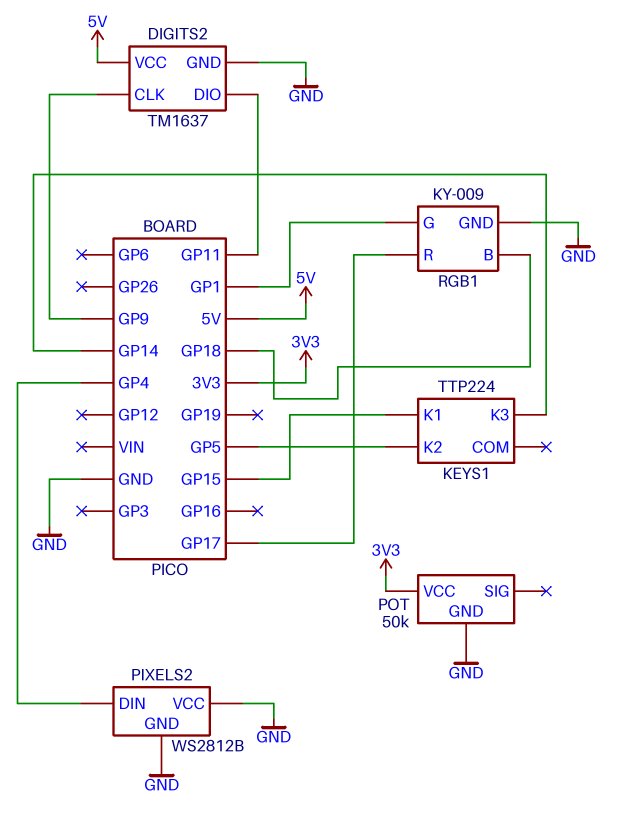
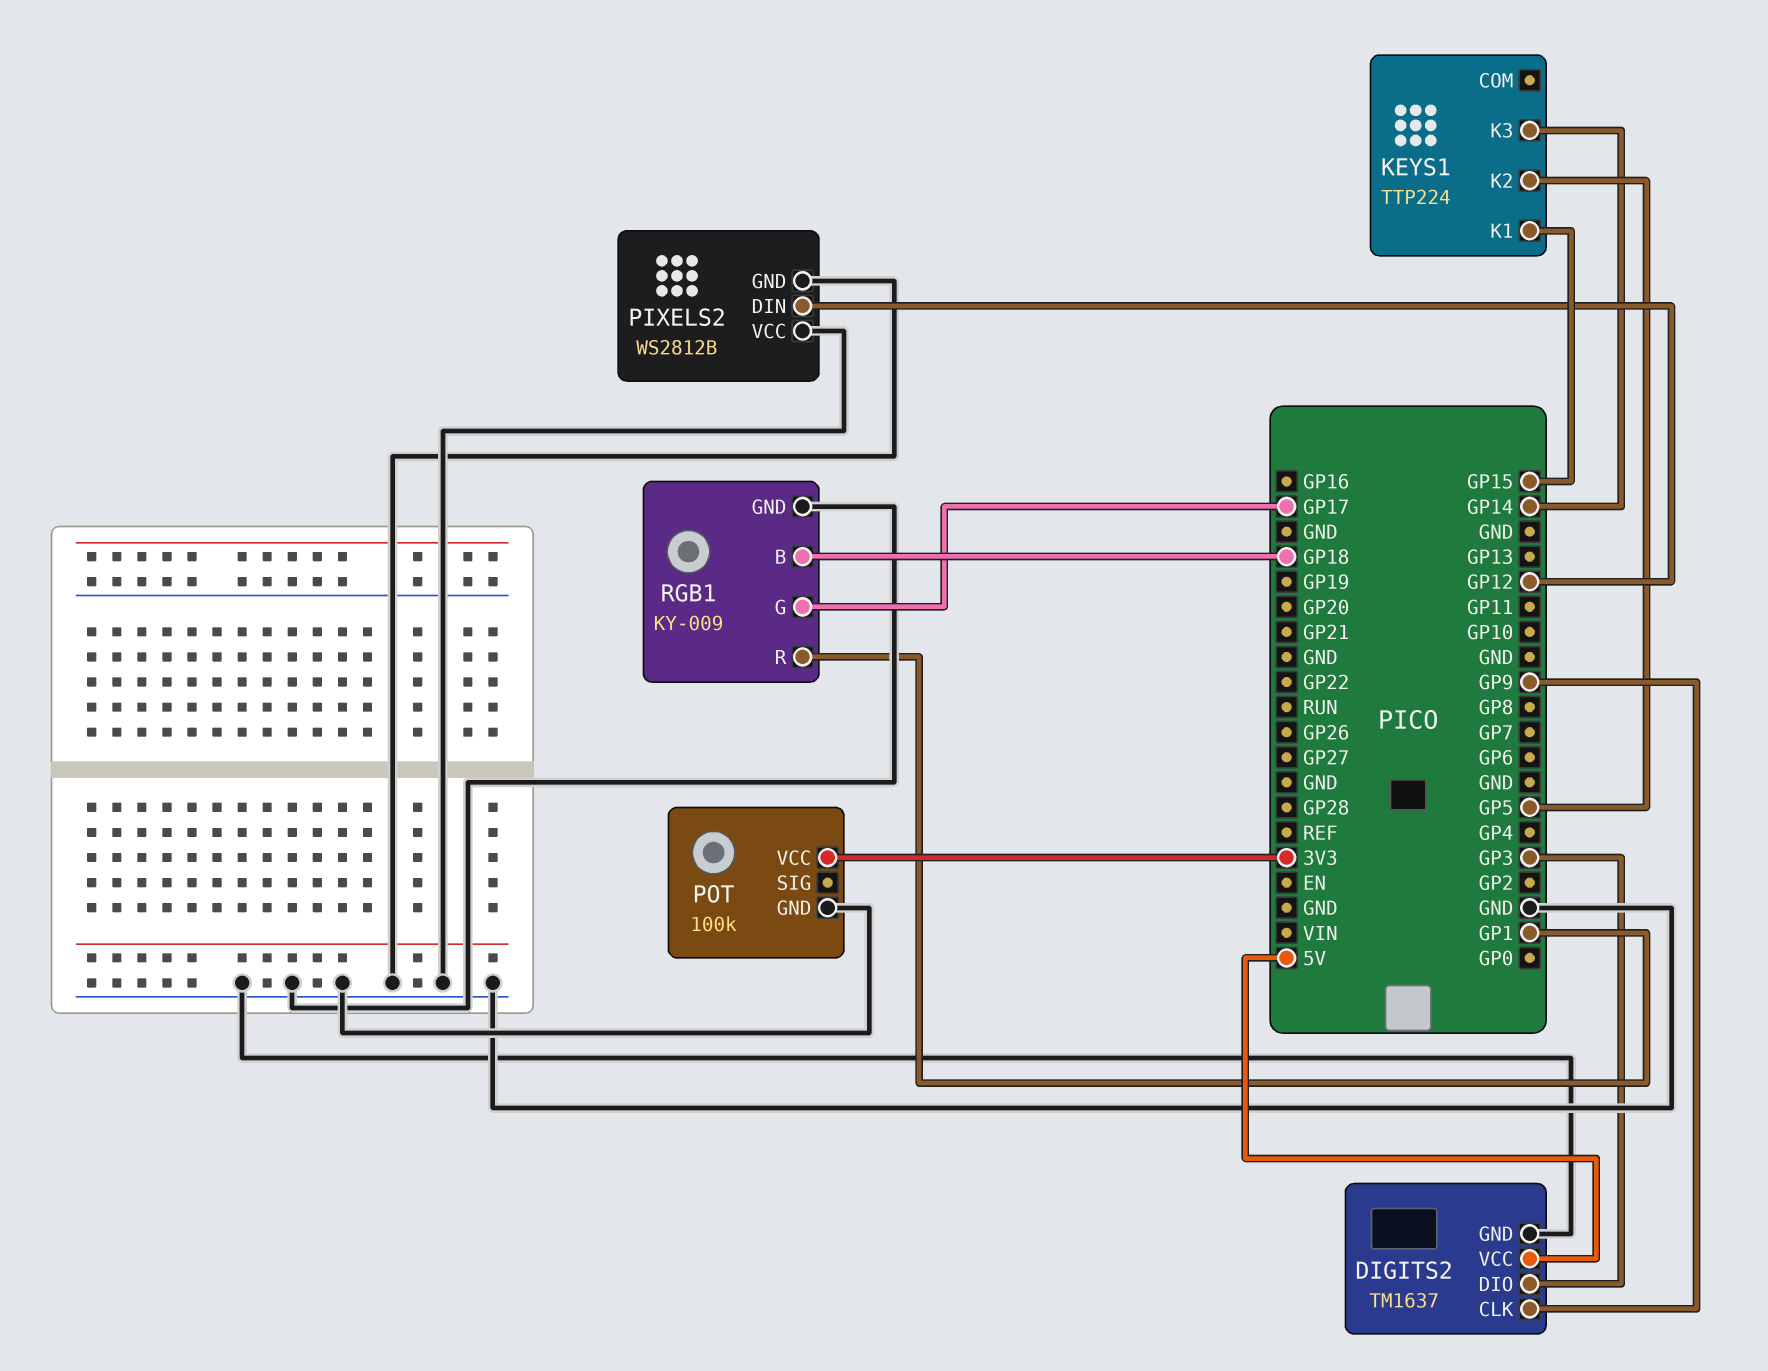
DIGITS2 pin DIO: GP11 -> GP3
PIXELS2 pin DIN: GP4 -> GP12
POT: 50k -> 100k
RGB1 pin G: GP1 -> GP17
RGB1 pin R: GP17 -> GP1

